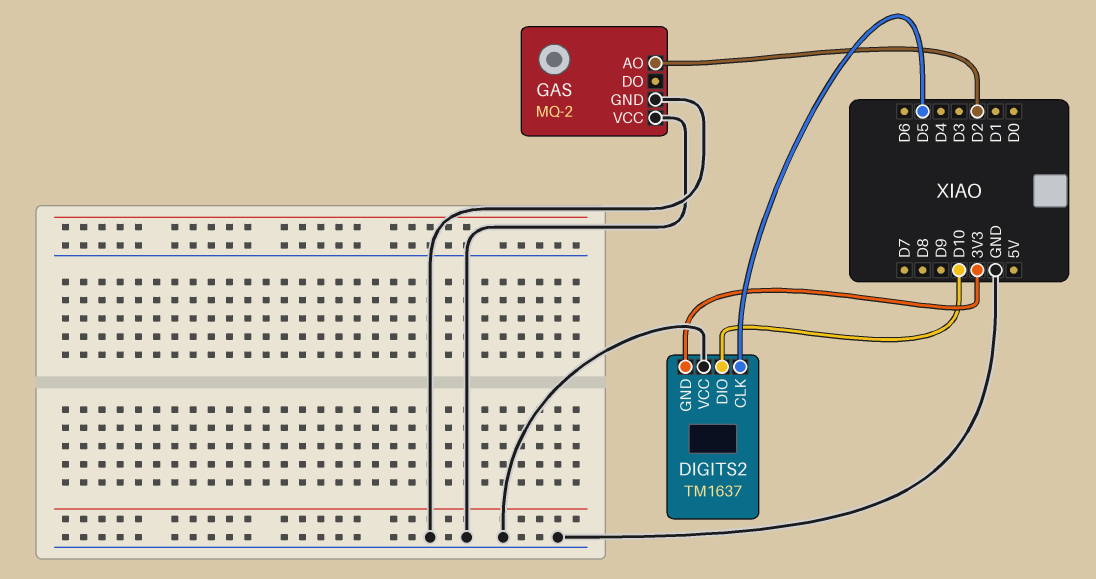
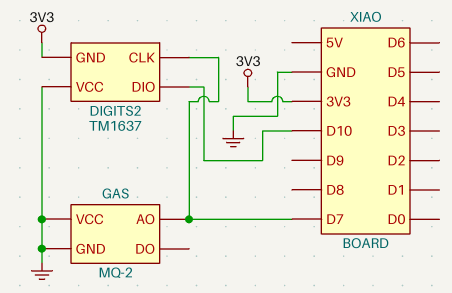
DIGITS2 pin CLK: D5 -> D7
GAS pin AO: D2 -> D7

